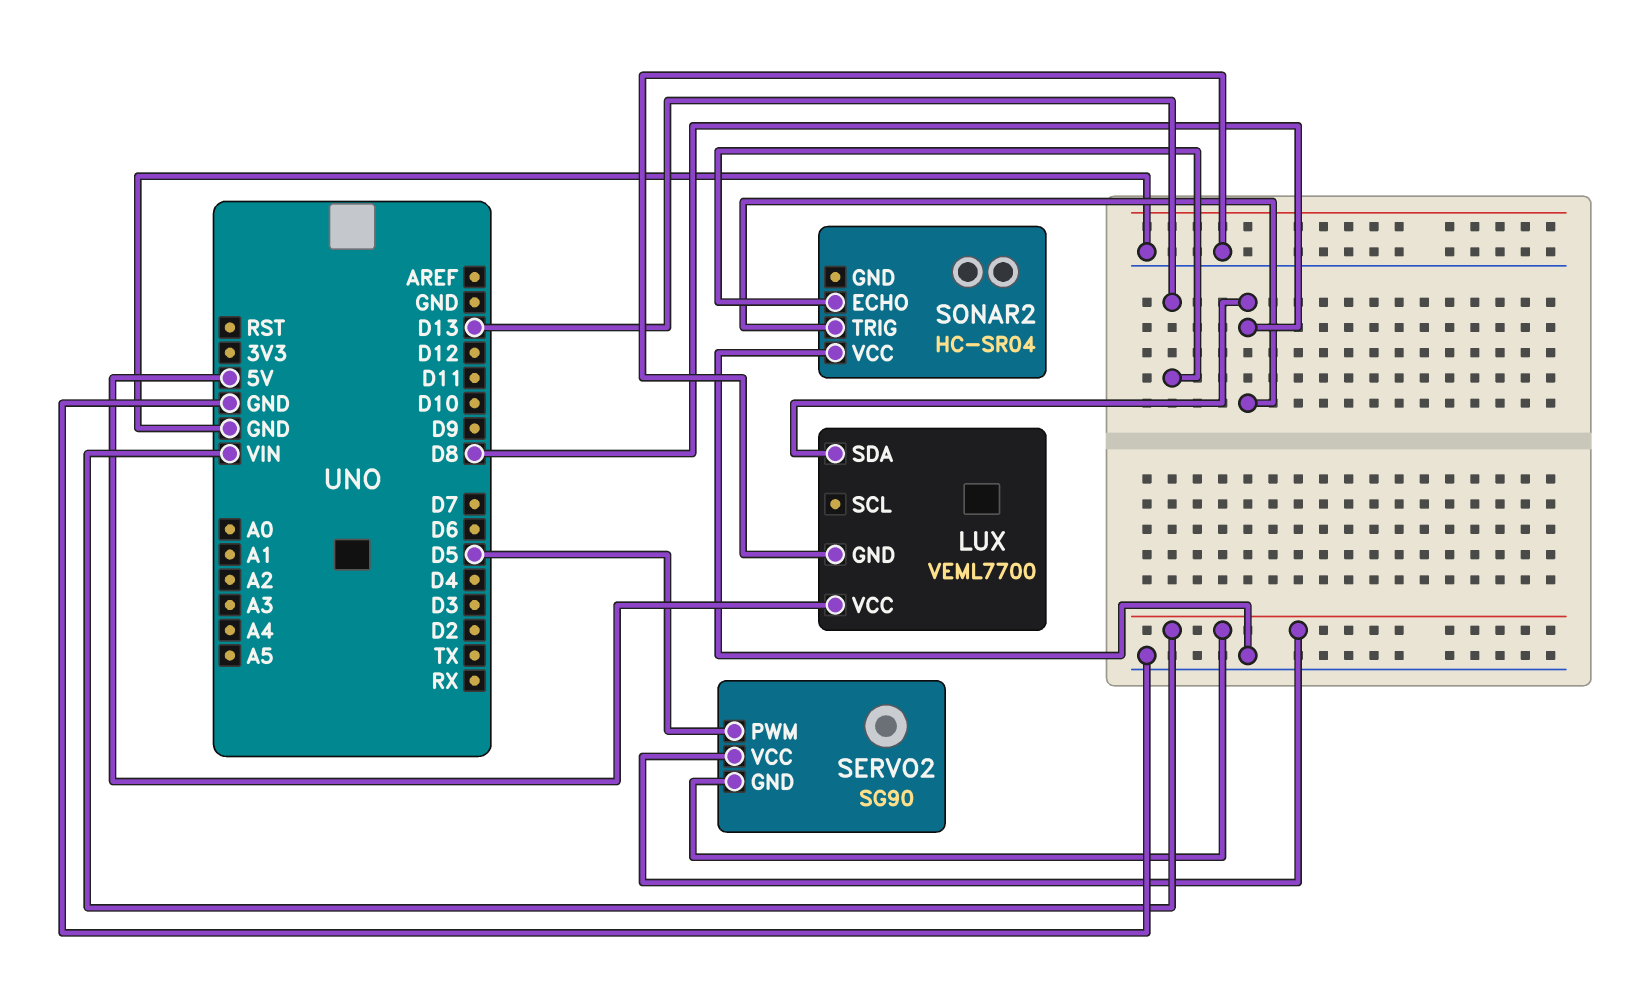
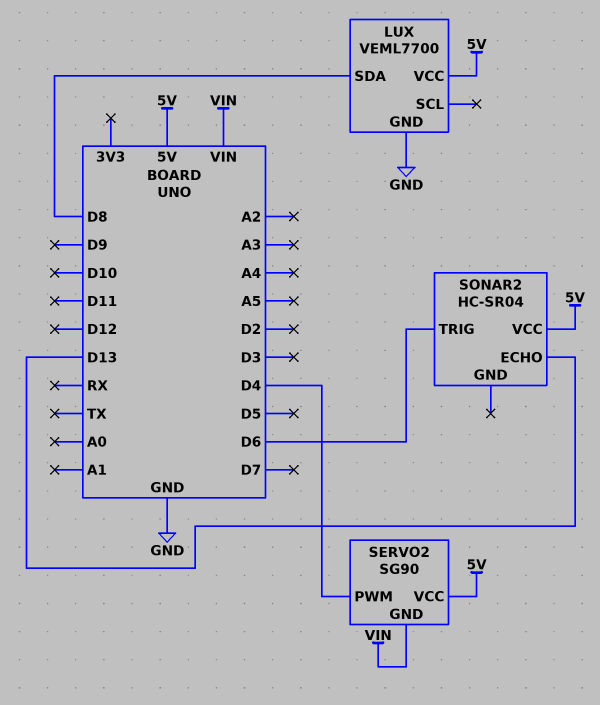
SERVO2 pin PWM: D5 -> D4
SERVO2 pin VCC: VIN -> 5V
SONAR2 pin TRIG: D8 -> D6
SONAR2 pin VCC: GND -> 5V

